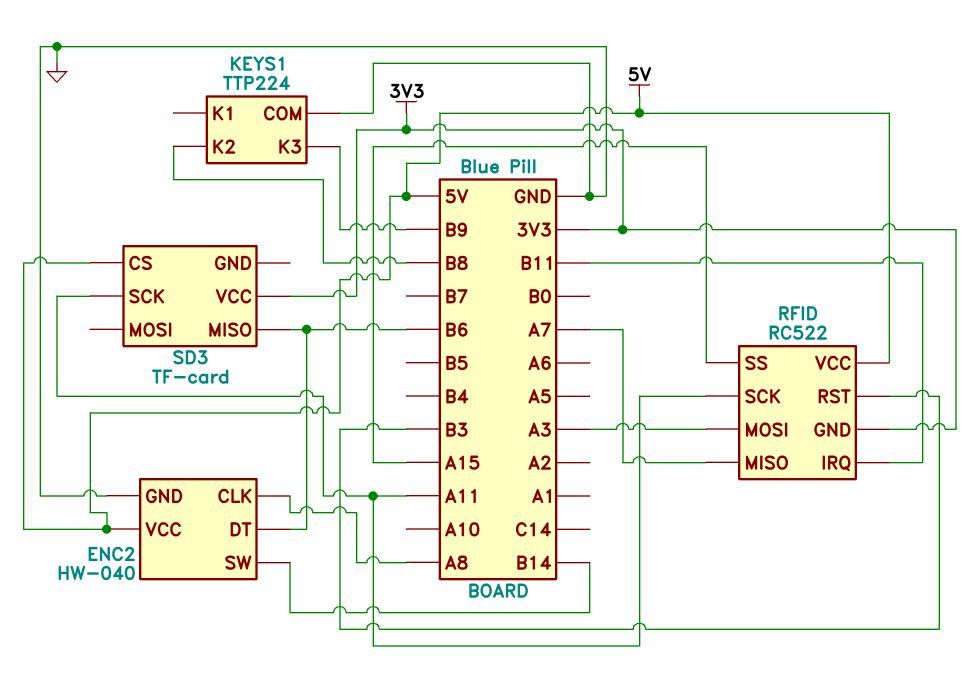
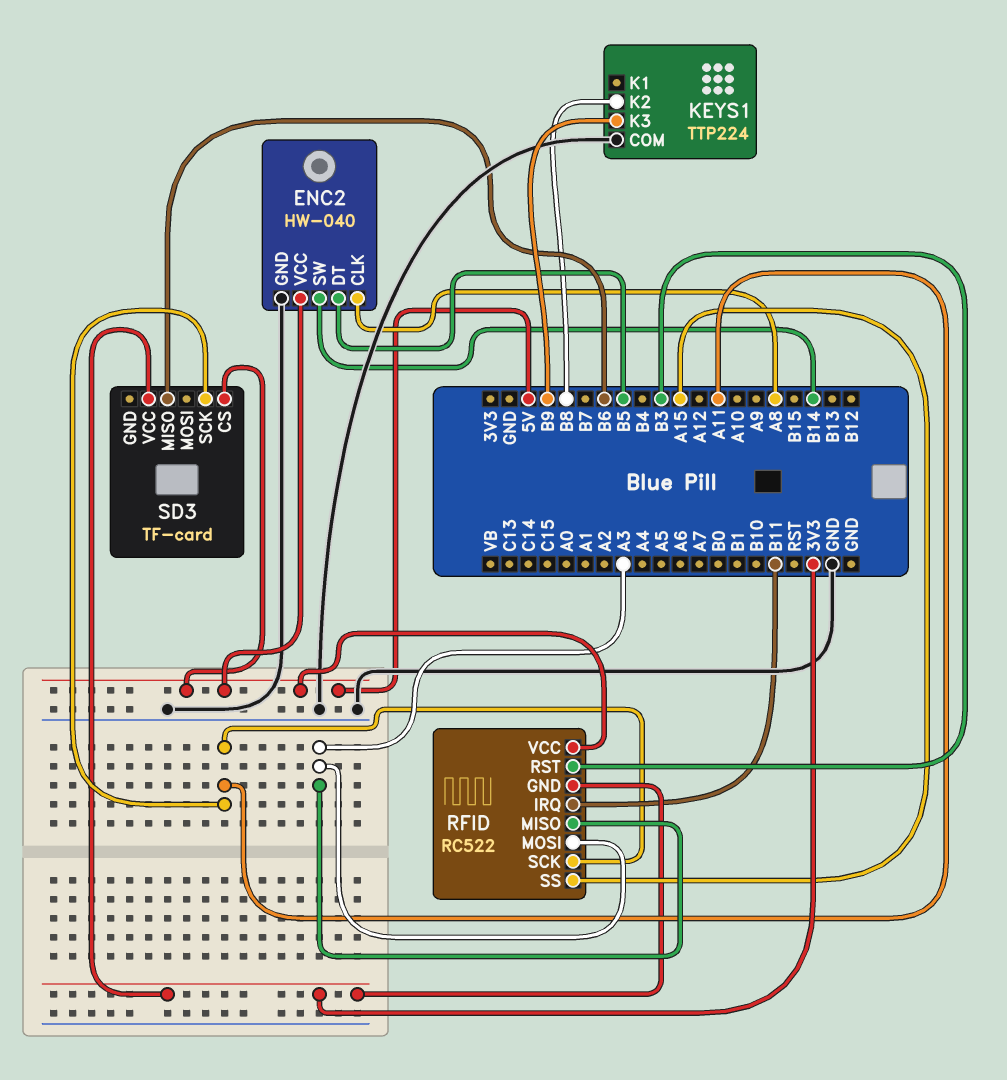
ENC2 pin DT: B6 -> B5
RFID pin MISO: A7 -> A3

